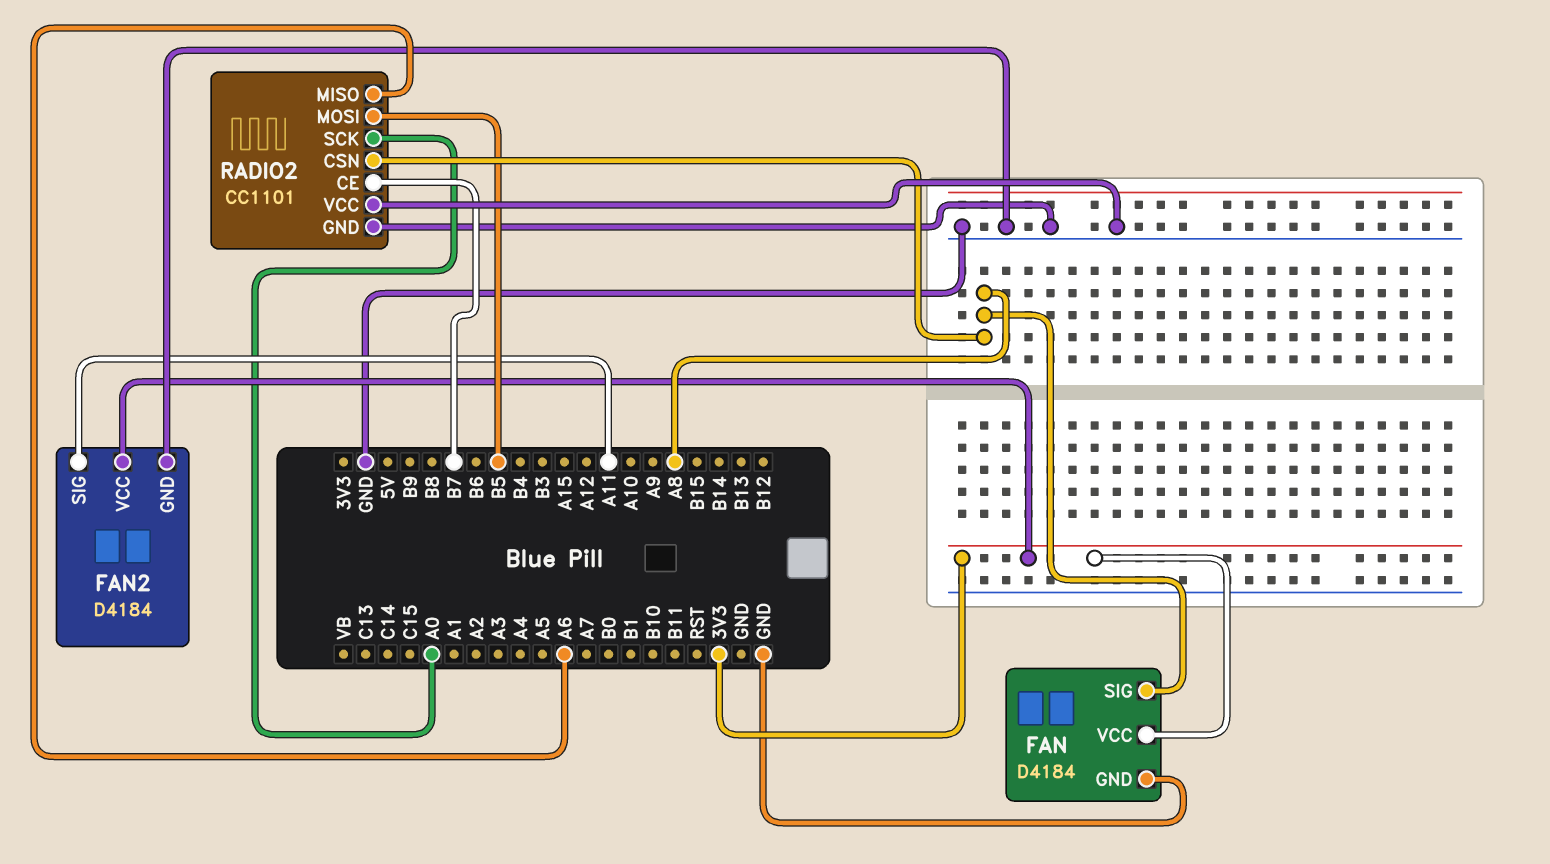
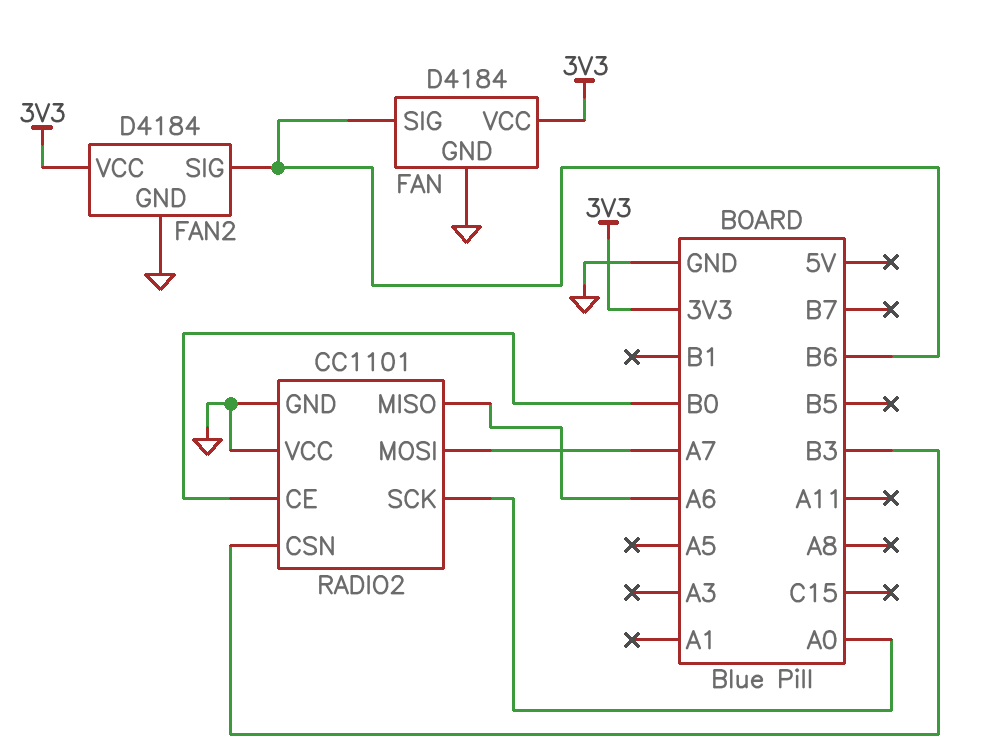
FAN pin SIG: A8 -> B6
FAN2 pin SIG: A11 -> B6
RADIO2 pin CE: B7 -> B0
RADIO2 pin CSN: A8 -> B3
RADIO2 pin MOSI: B5 -> A7

